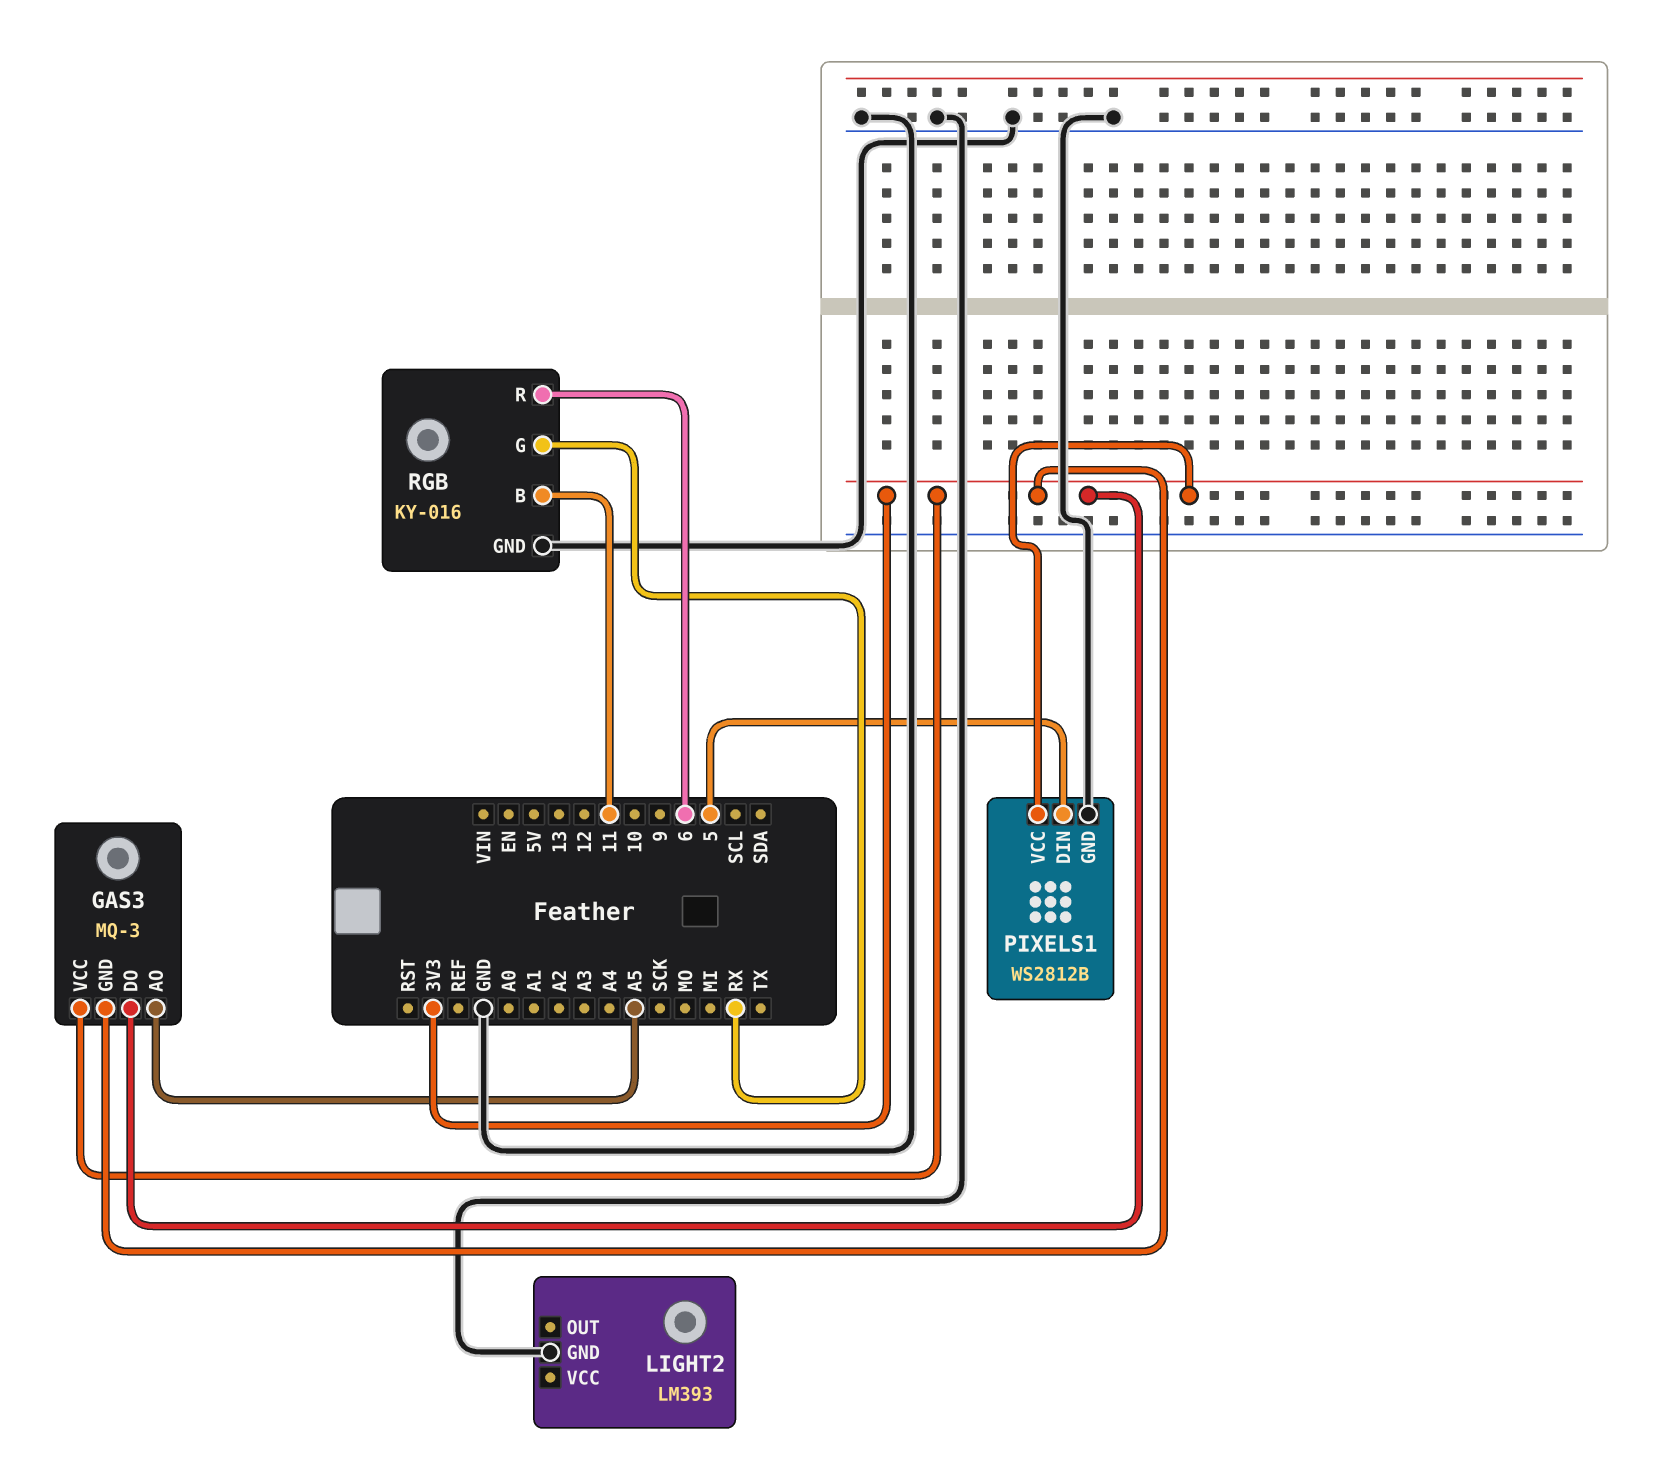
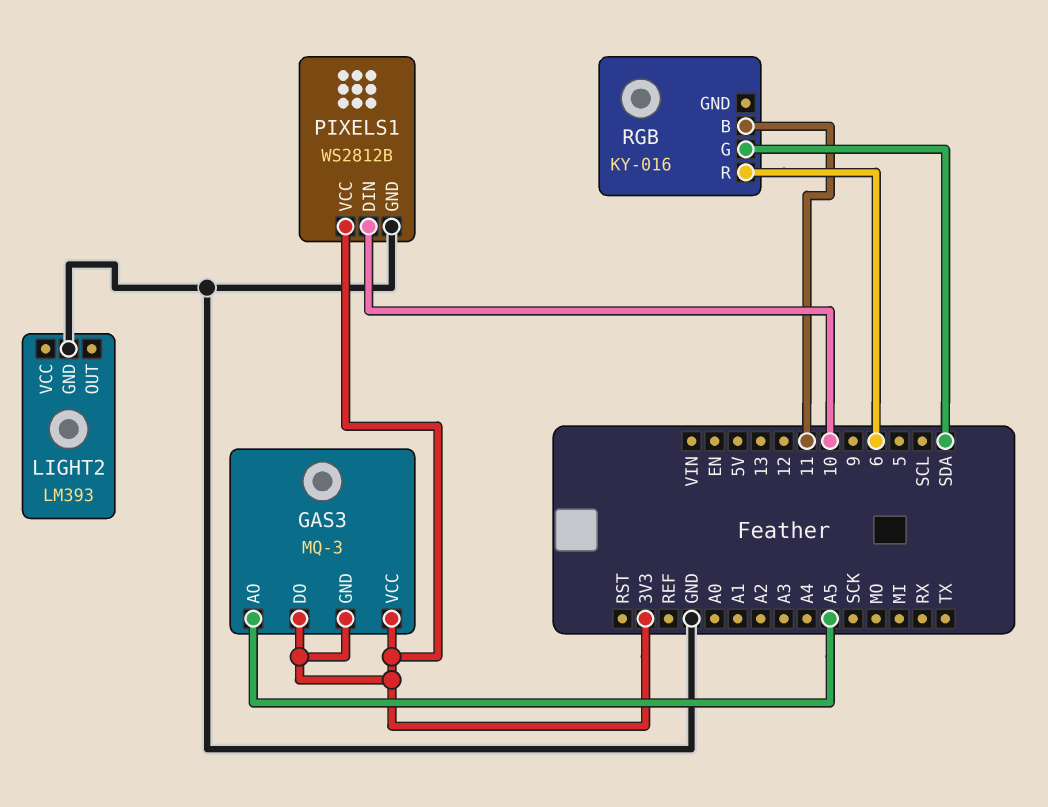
PIXELS1 pin DIN: 5 -> 10
RGB pin G: RX -> SDA
RGB pin GND: GND -> none

